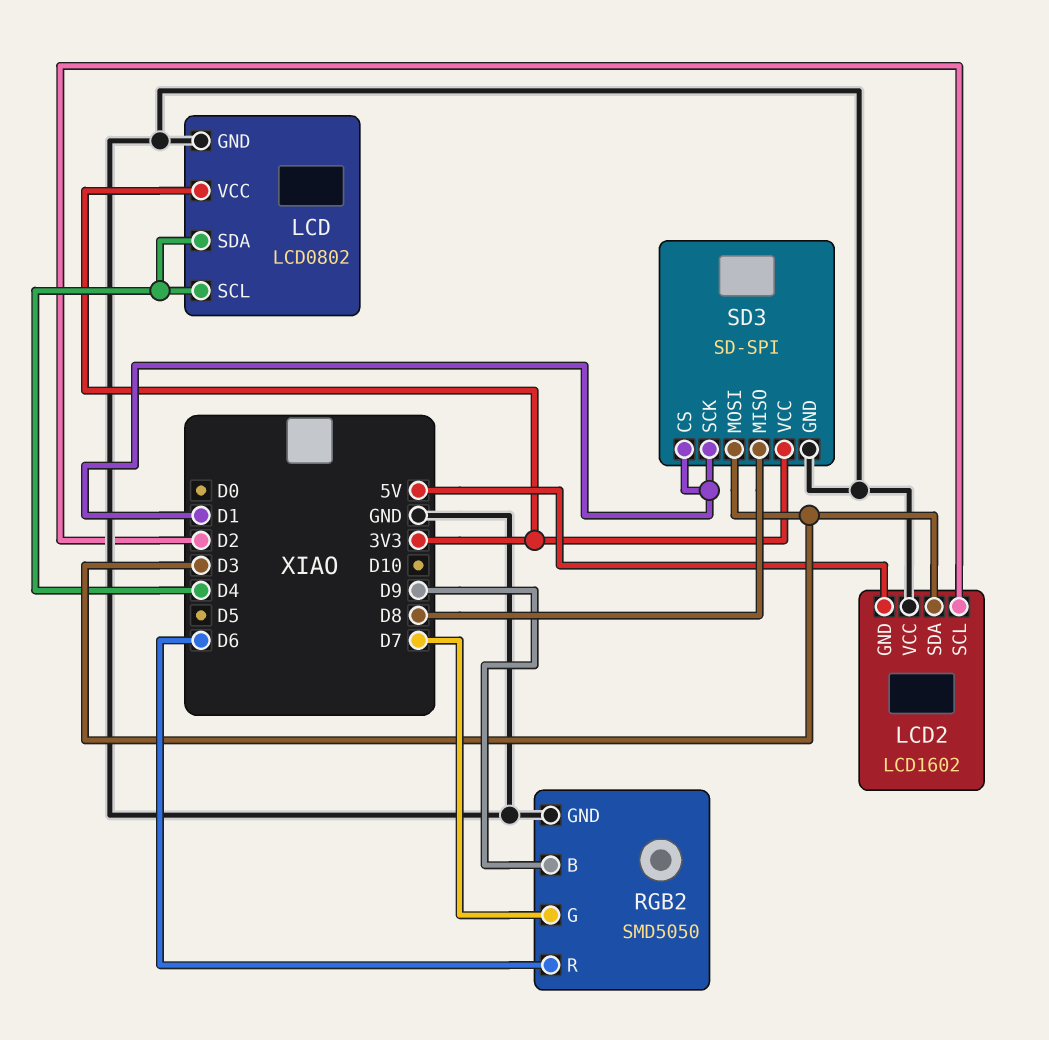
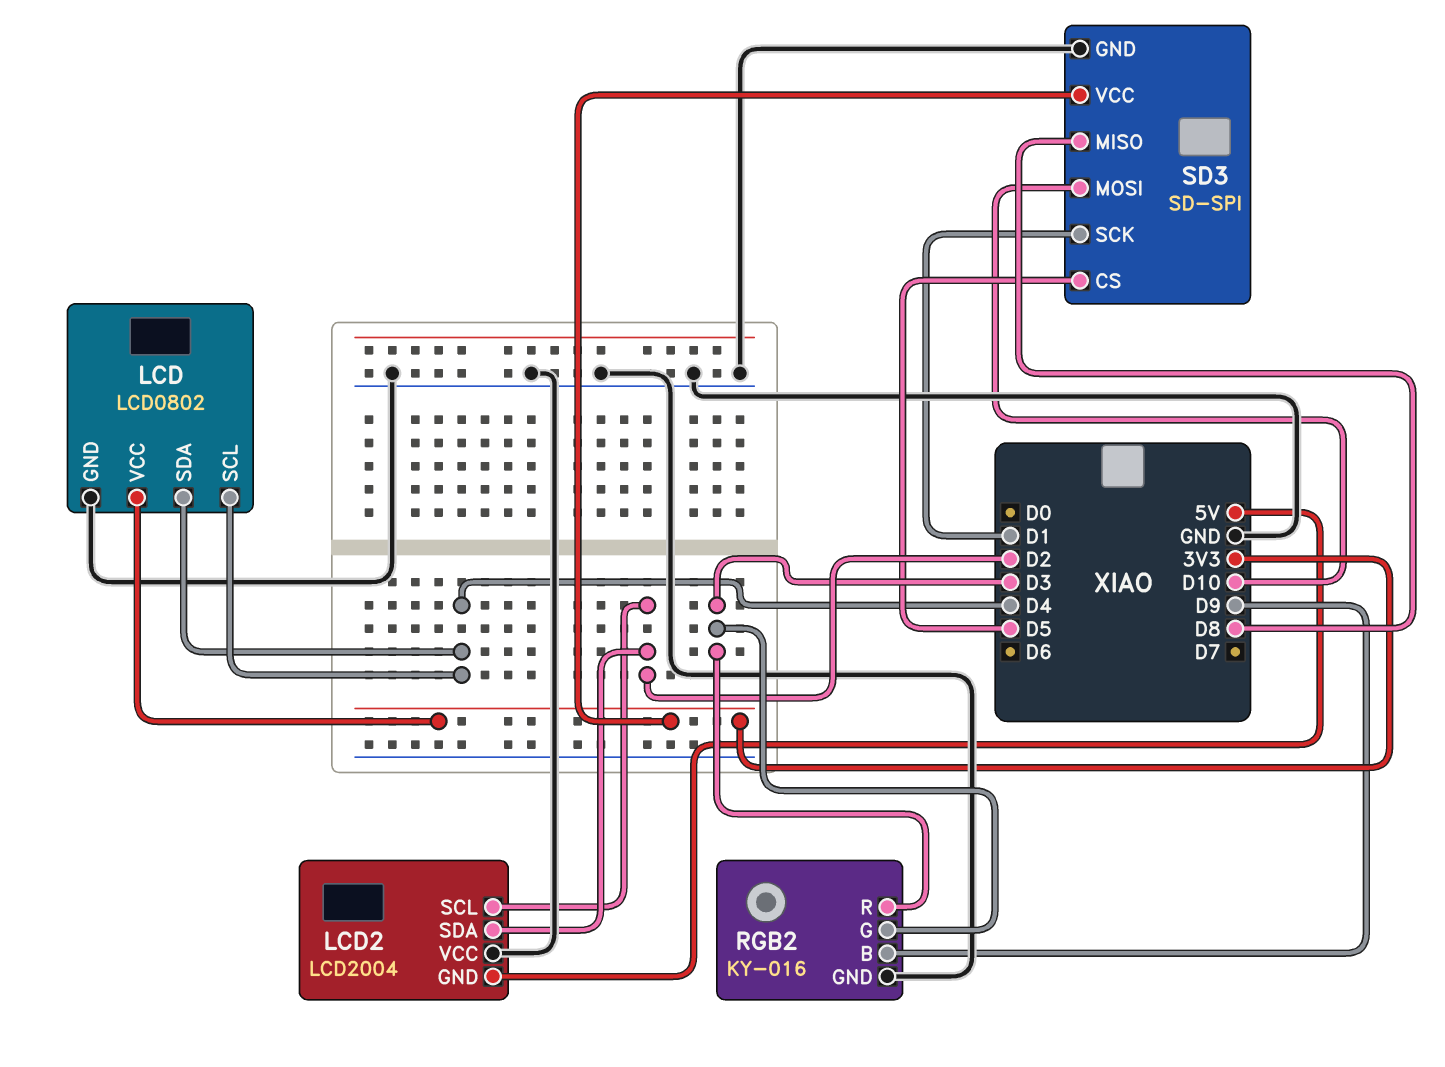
LCD2: LCD1602 -> LCD2004
LCD2 pin SDA: D3 -> D2
RGB2: SMD5050 -> KY-016
RGB2 pin G: D7 -> D3
RGB2 pin R: D6 -> D3
SD3 pin CS: D1 -> D5
SD3 pin MOSI: D3 -> D10

